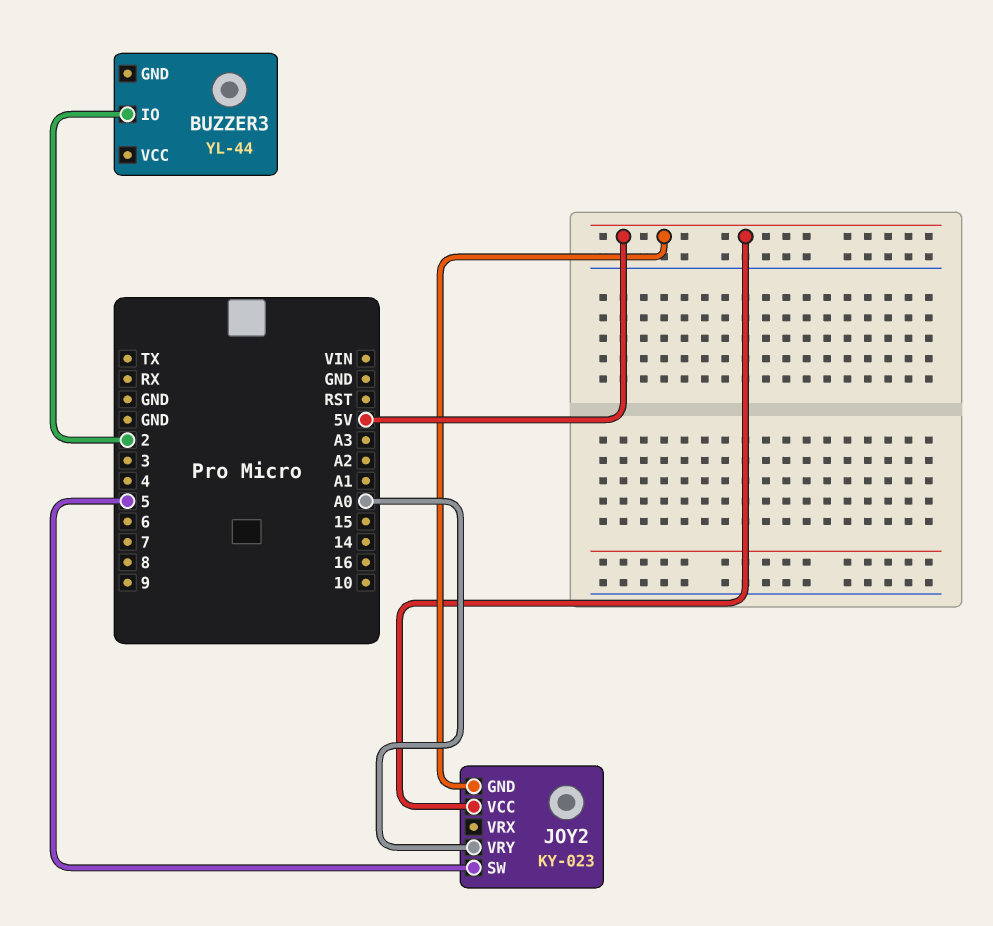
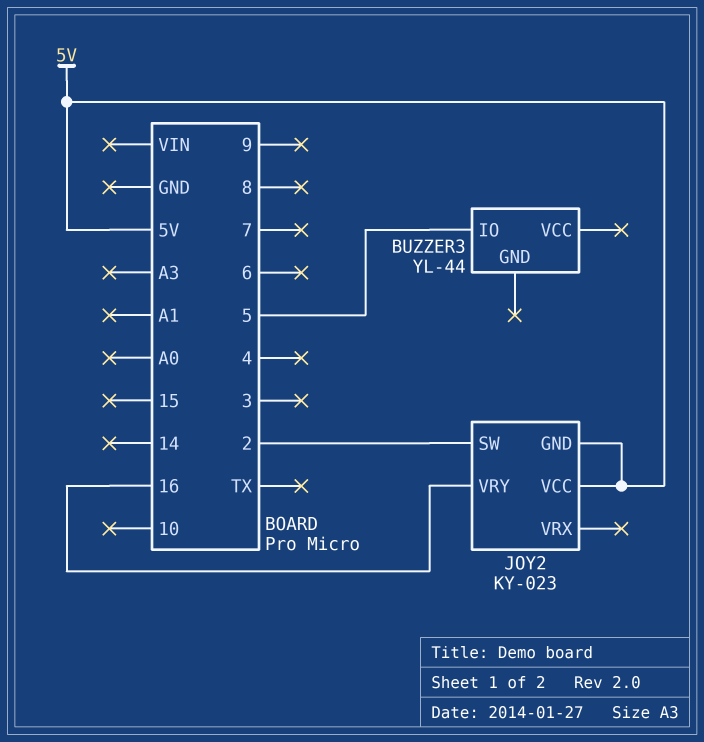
BUZZER3 pin IO: 2 -> 5
JOY2 pin SW: 5 -> 2
JOY2 pin VRY: A0 -> 16

